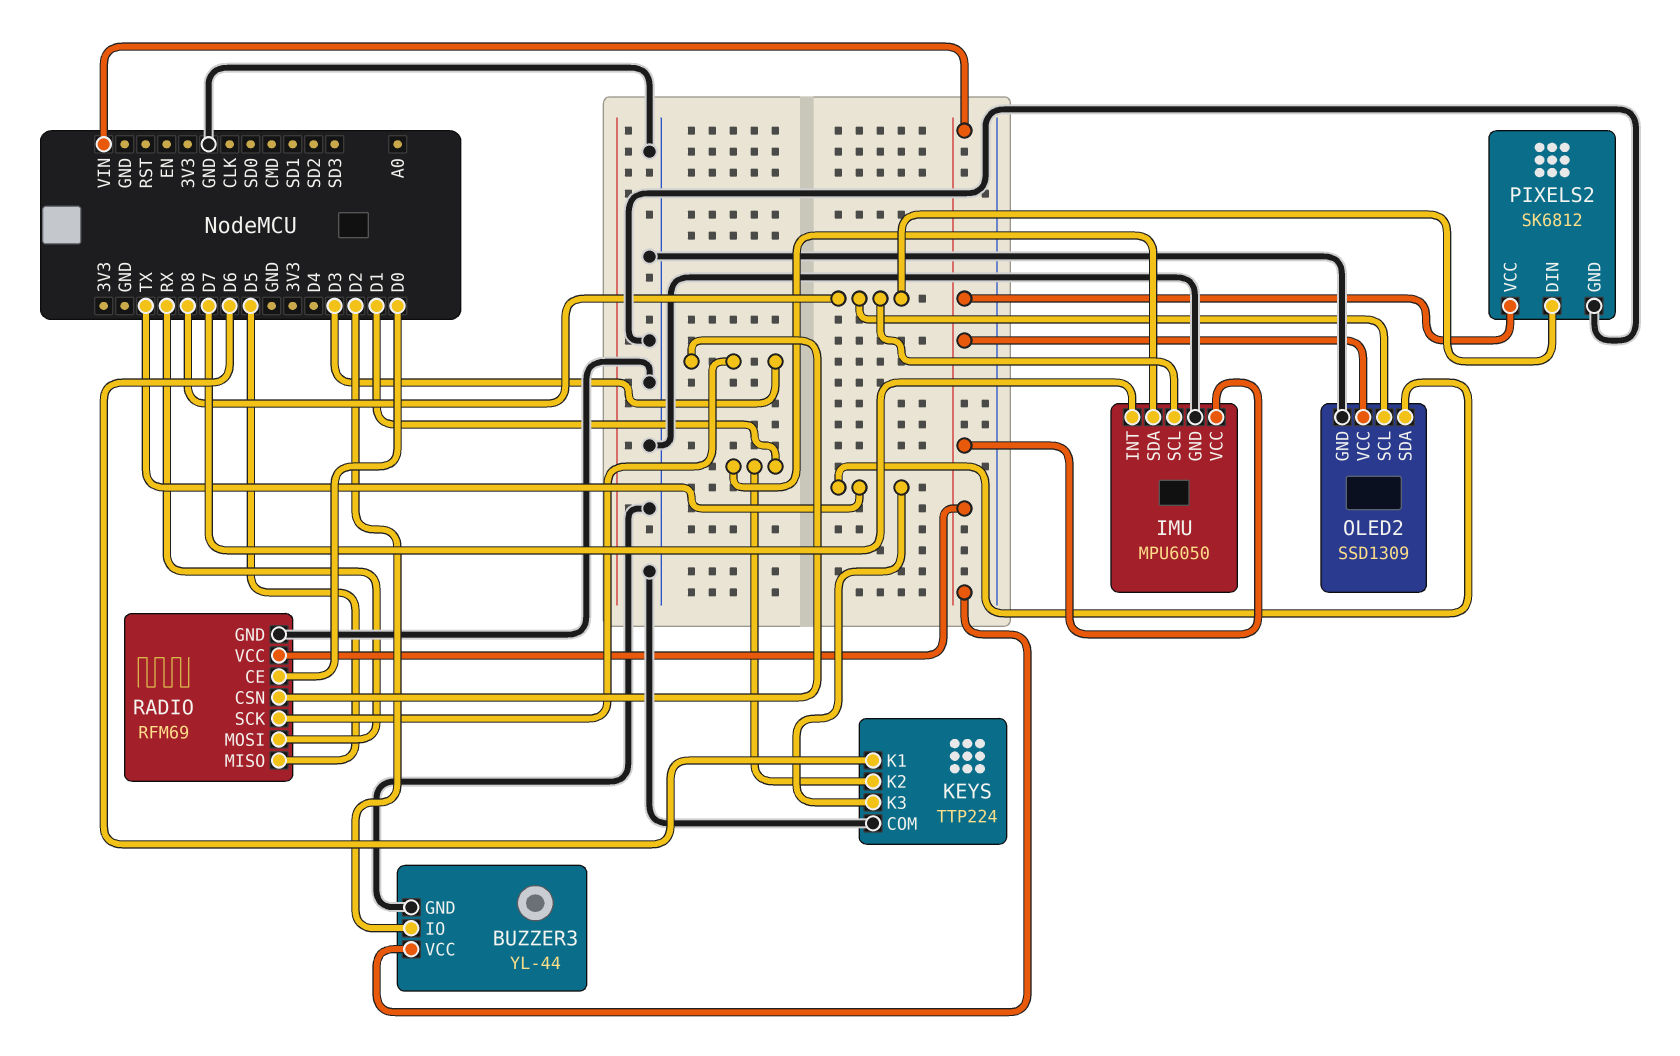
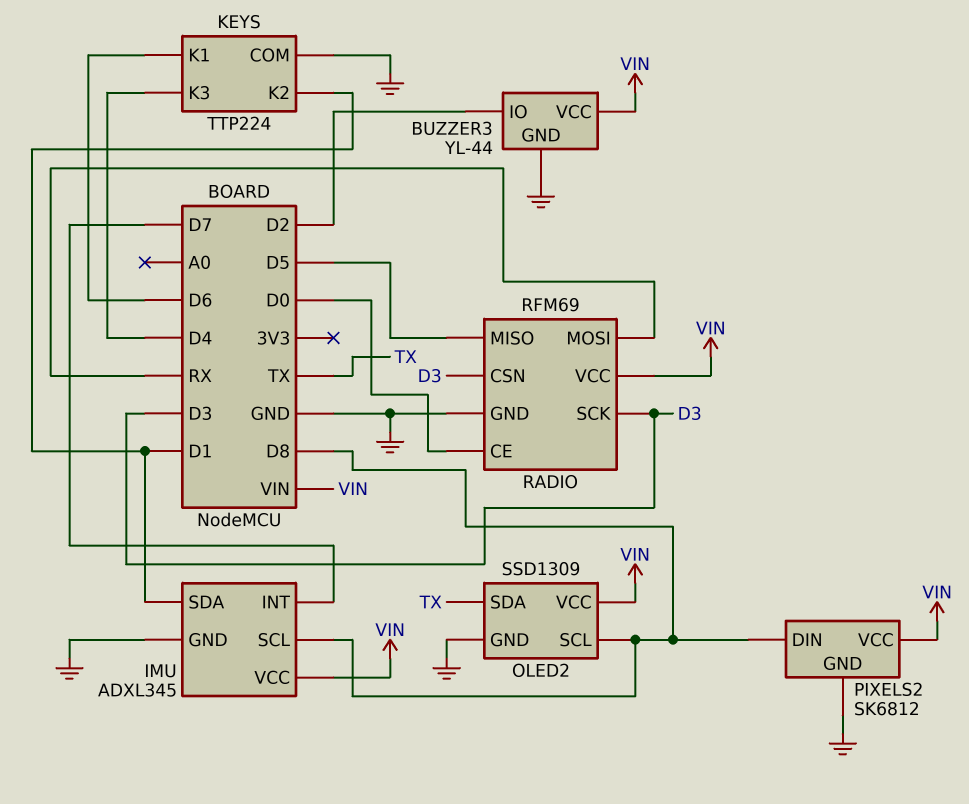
IMU: MPU6050 -> ADXL345
KEYS pin K3: TX -> D4

